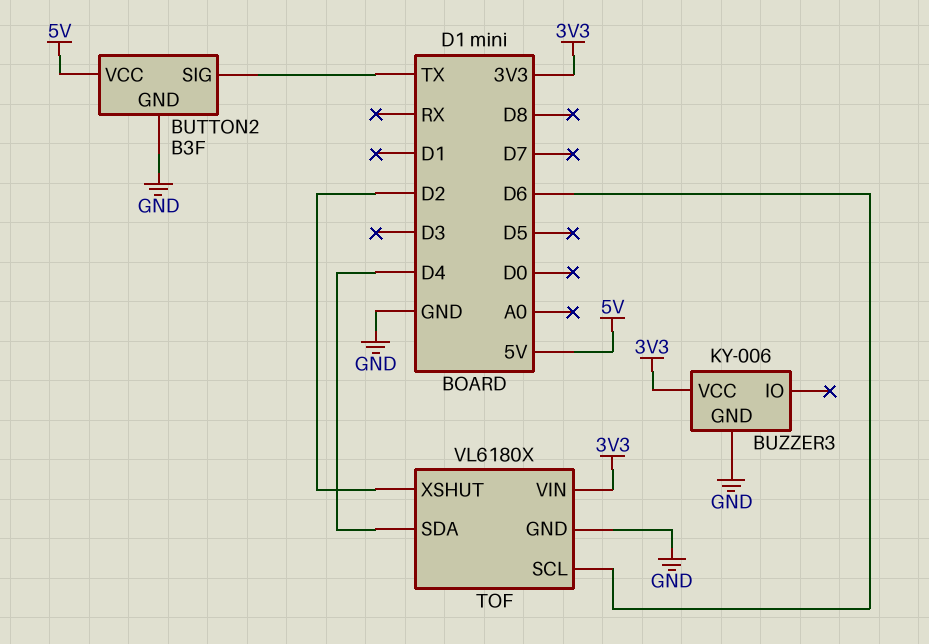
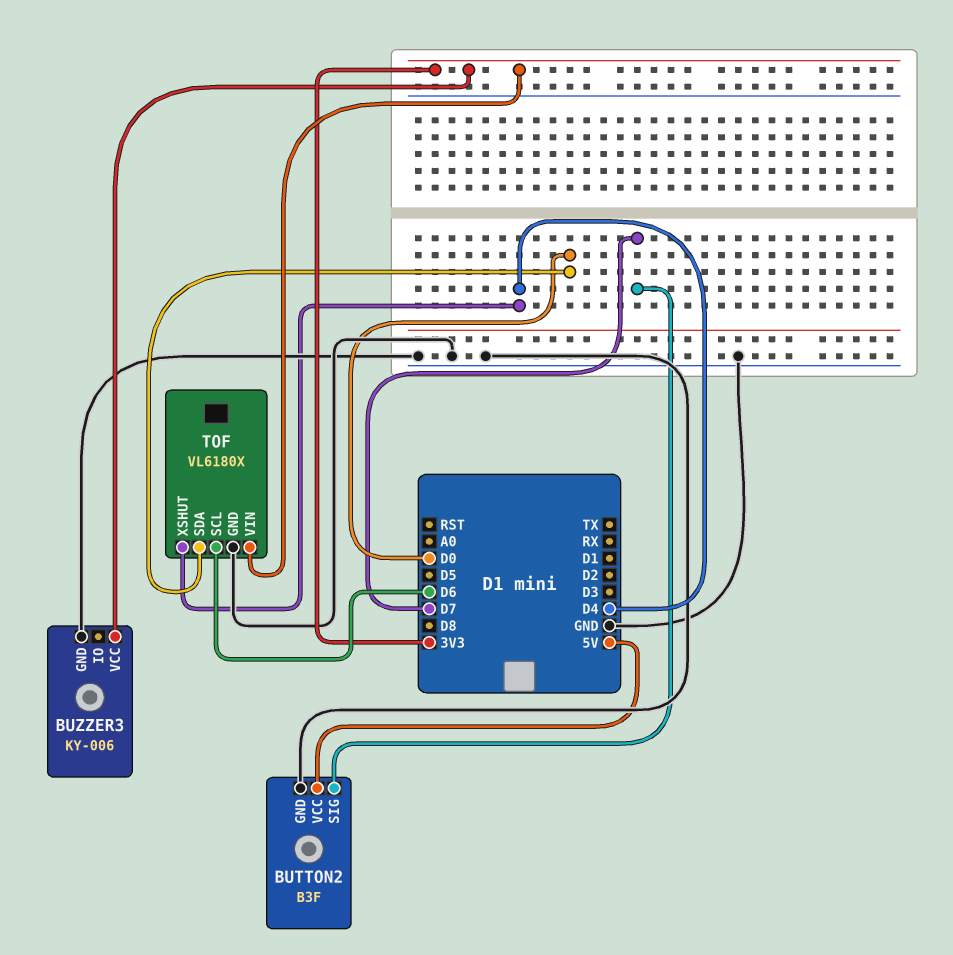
BUTTON2 pin SIG: TX -> D7
TOF pin SDA: D4 -> D0
TOF pin XSHUT: D2 -> D4

